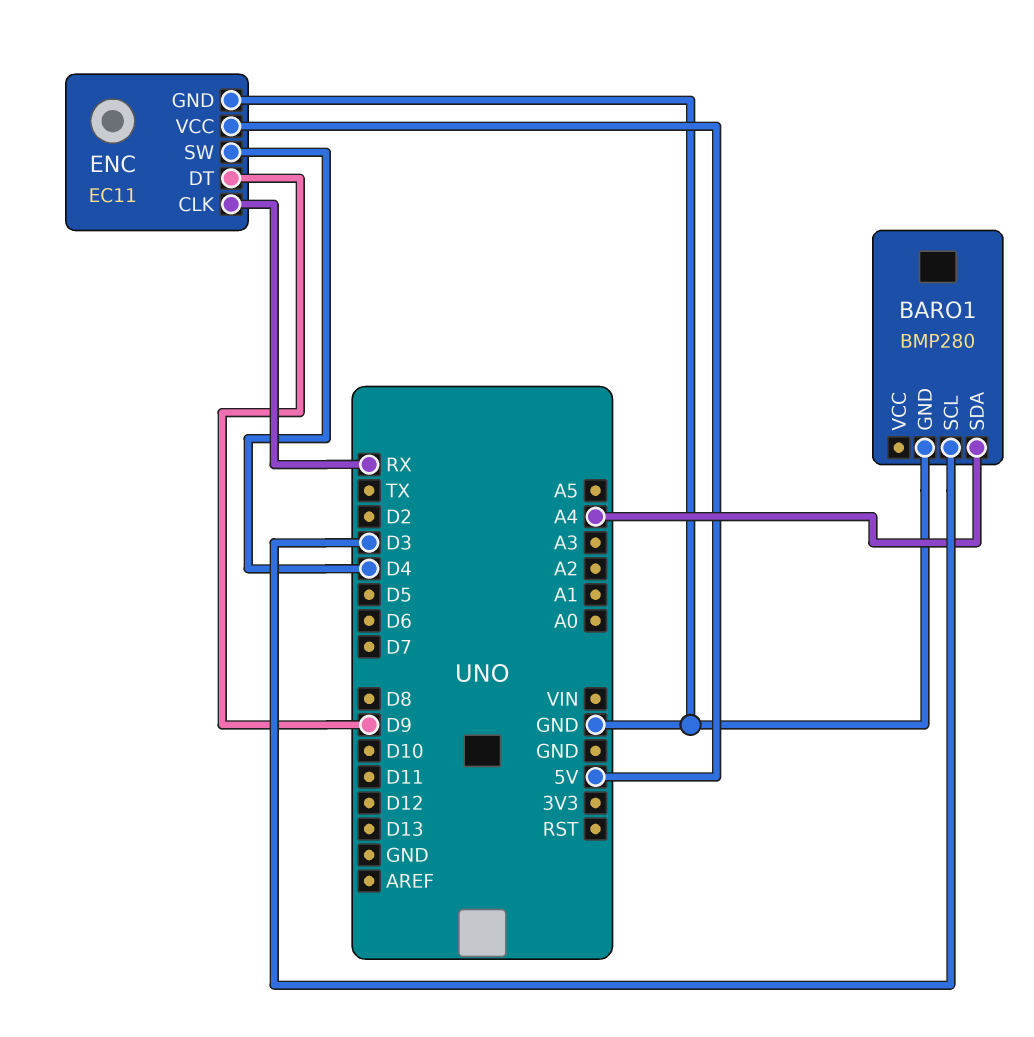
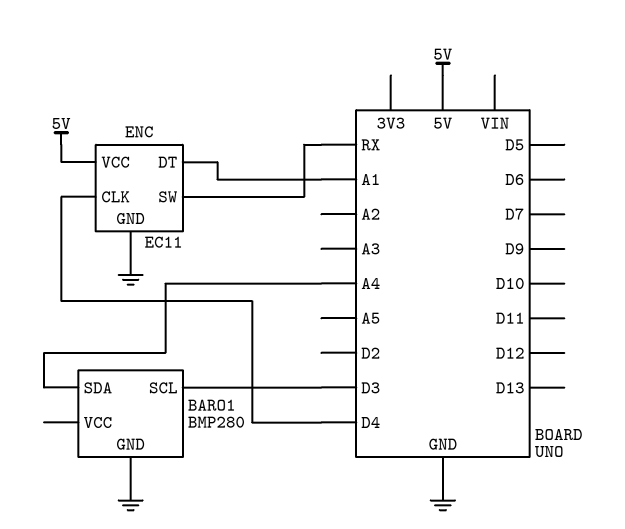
ENC pin CLK: RX -> D4
ENC pin DT: D9 -> A1
ENC pin SW: D4 -> RX

